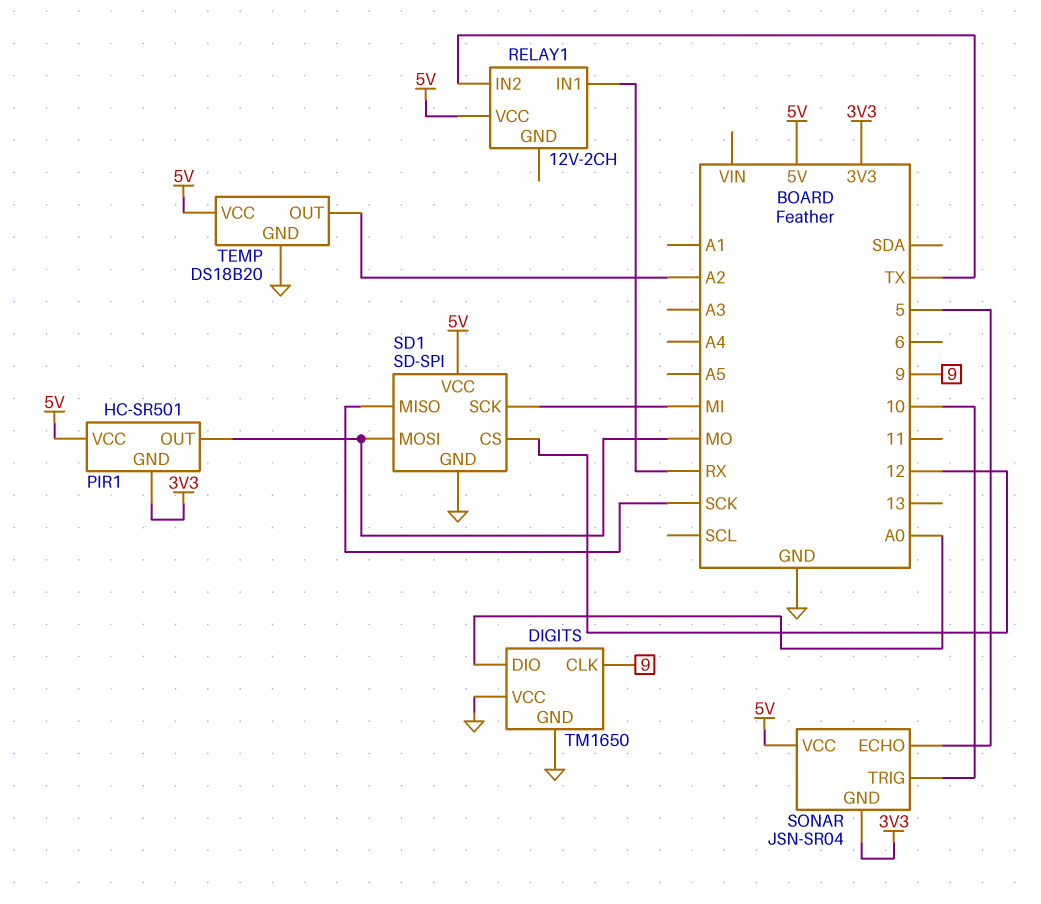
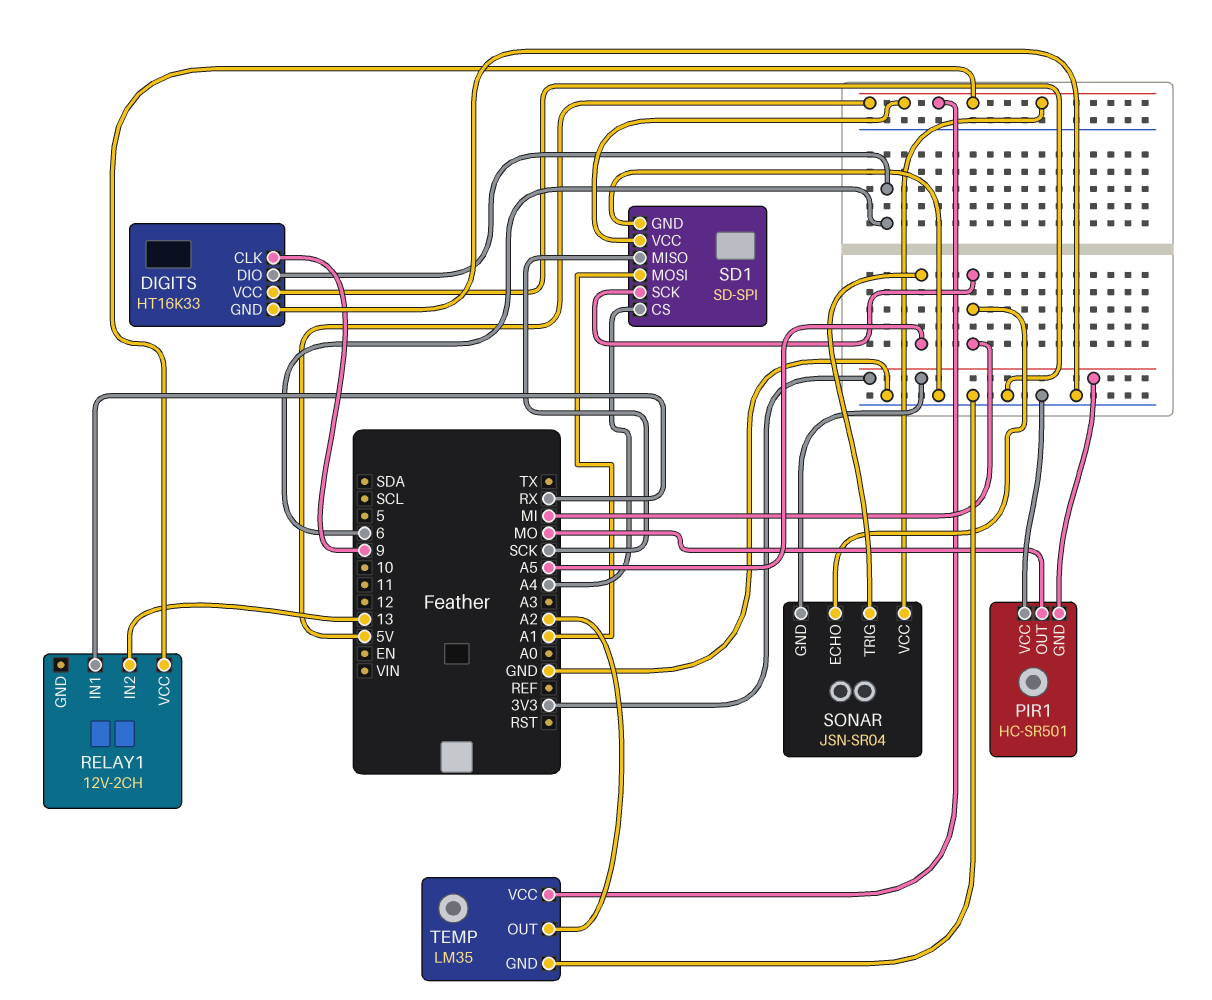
DIGITS: TM1650 -> HT16K33
DIGITS pin DIO: A0 -> 6
PIR1 pin VCC: 5V -> GND
RELAY1 pin IN2: TX -> 13
SD1 pin CS: 12 -> A4
SD1 pin MOSI: MO -> A1
SONAR pin ECHO: 5 -> MI
SONAR pin TRIG: 10 -> A5
TEMP: DS18B20 -> LM35

